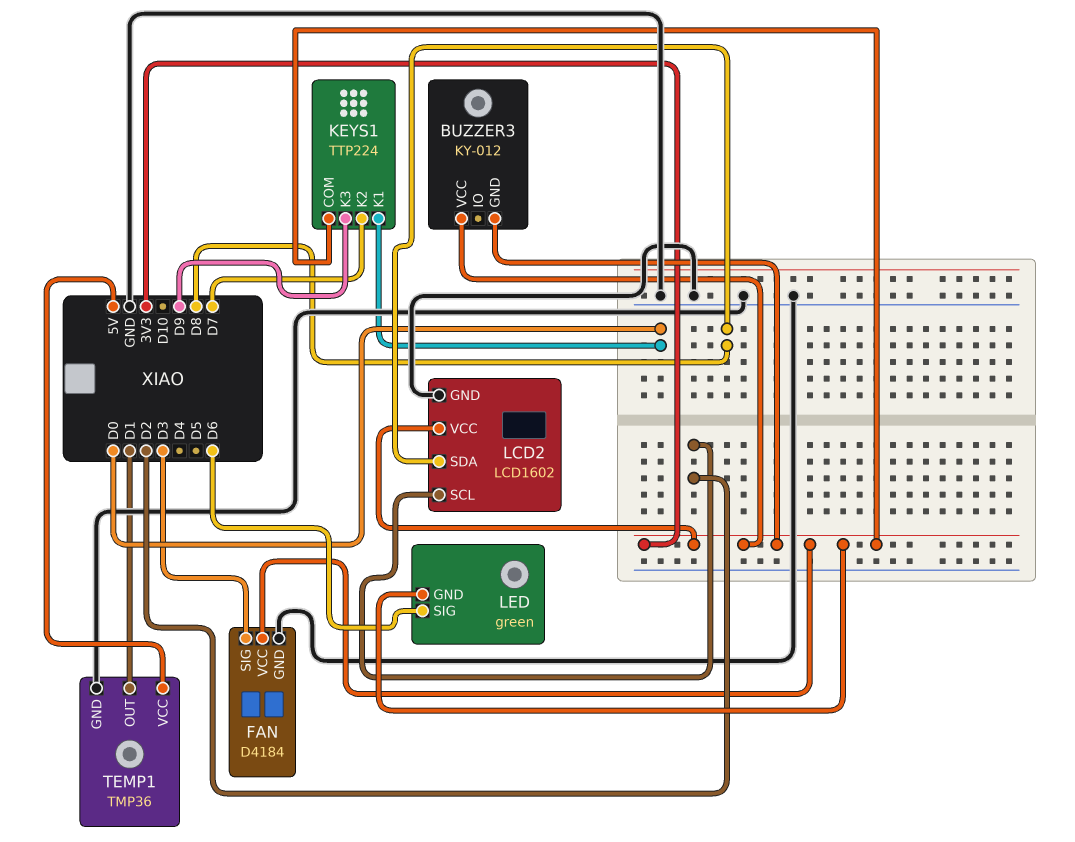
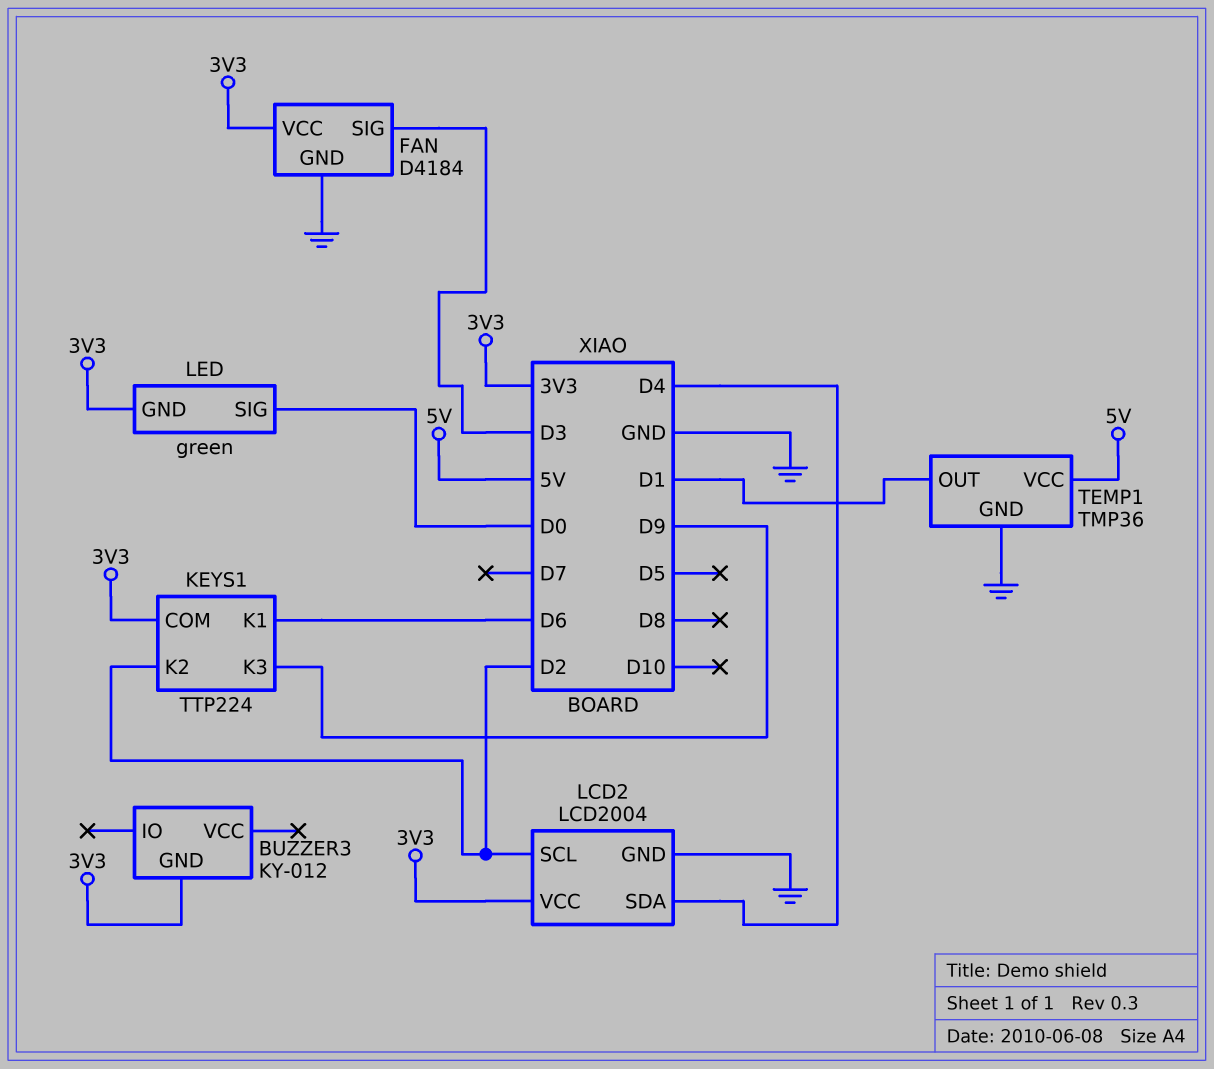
BUZZER3 pin VCC: 3V3 -> none
KEYS1 pin K1: D0 -> D6
KEYS1 pin K2: D7 -> D2
LCD2: LCD1602 -> LCD2004
LCD2 pin SDA: D8 -> D4
LED pin SIG: D6 -> D0

